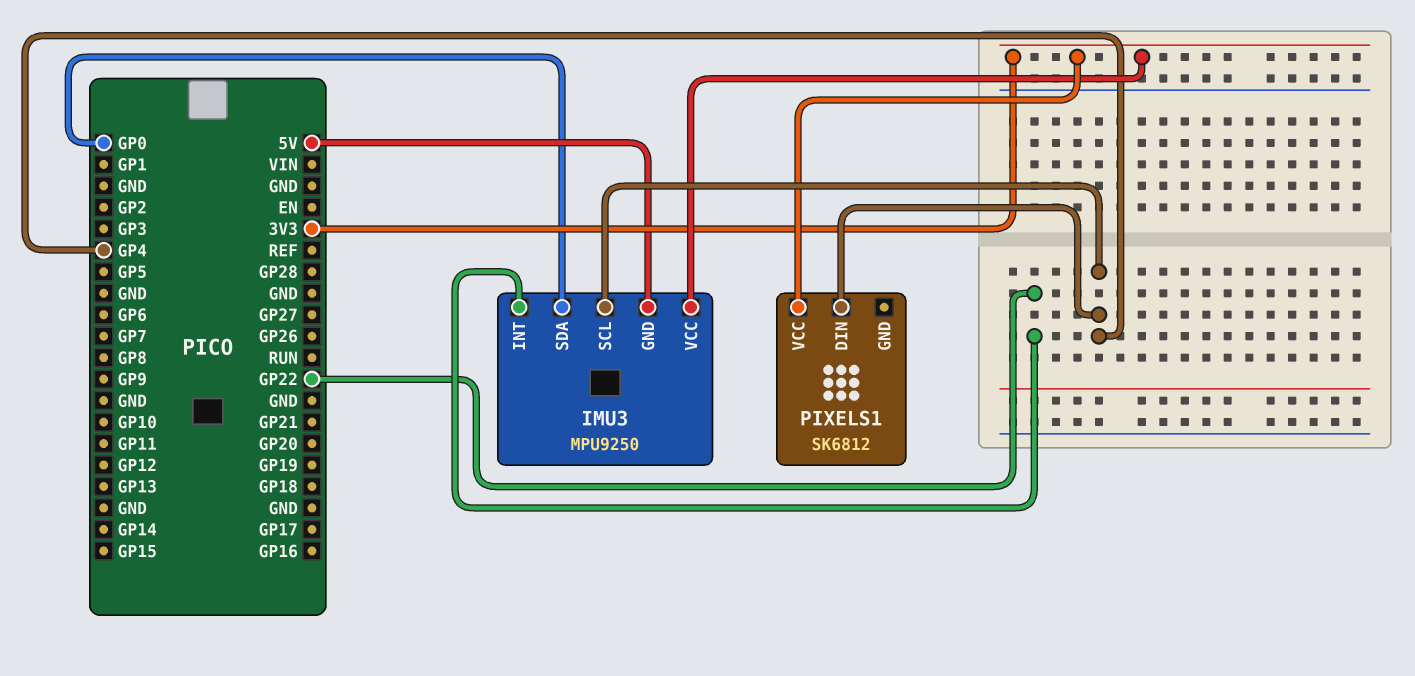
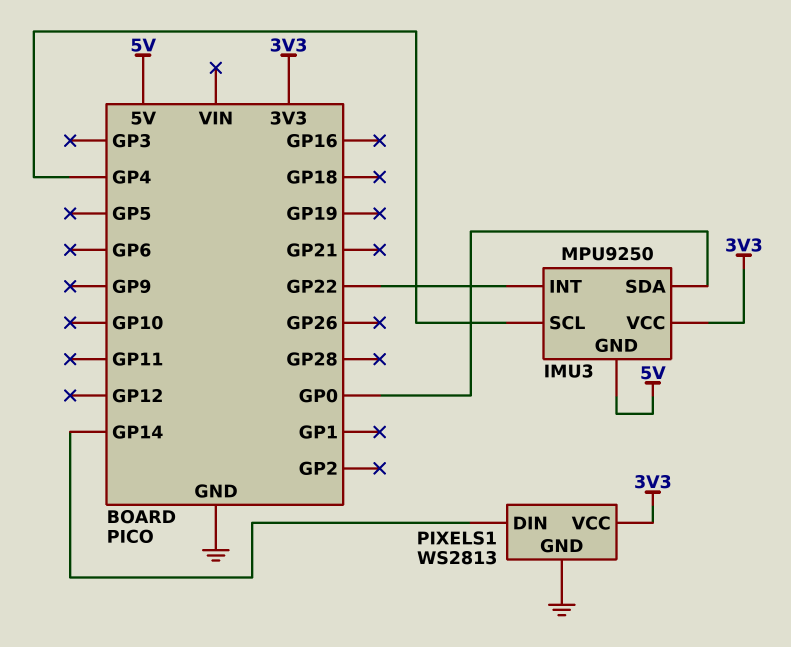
PIXELS1: SK6812 -> WS2813
PIXELS1 pin DIN: GP4 -> GP14
PIXELS1 pin GND: none -> GND

